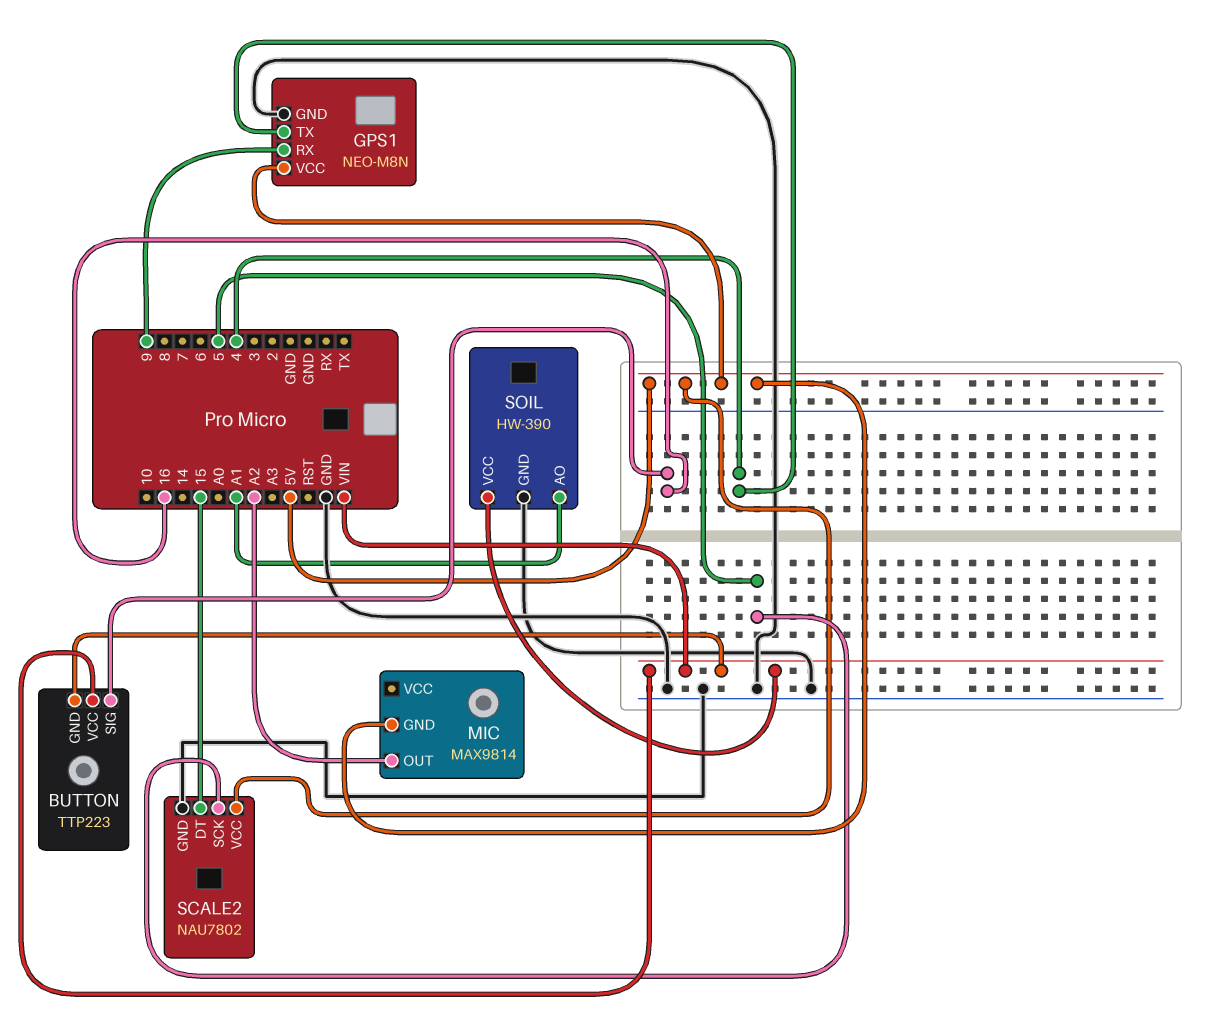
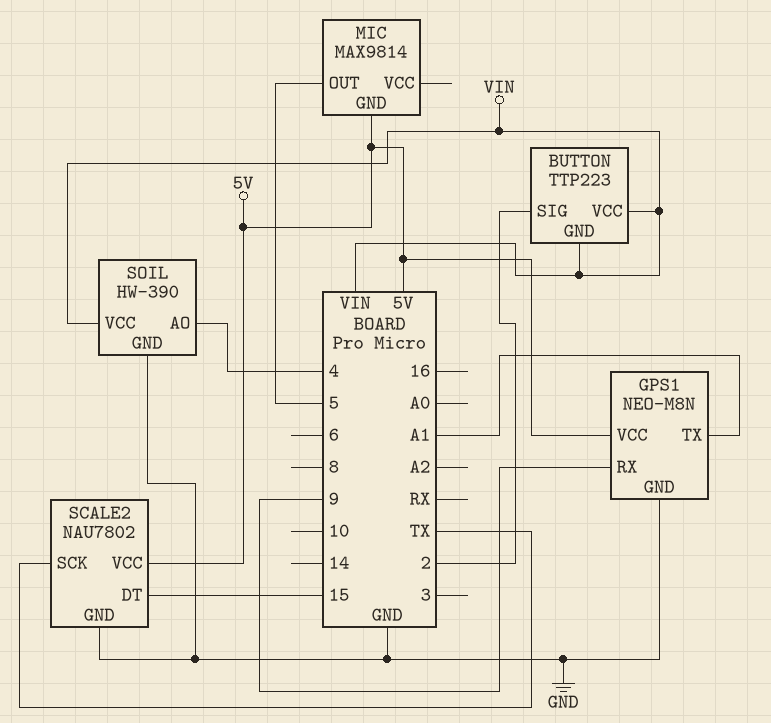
BUTTON pin SIG: 16 -> 2
GPS1 pin TX: 4 -> A1
MIC pin OUT: A2 -> 5
SCALE2 pin SCK: 5 -> TX
SOIL pin AO: A1 -> 4

